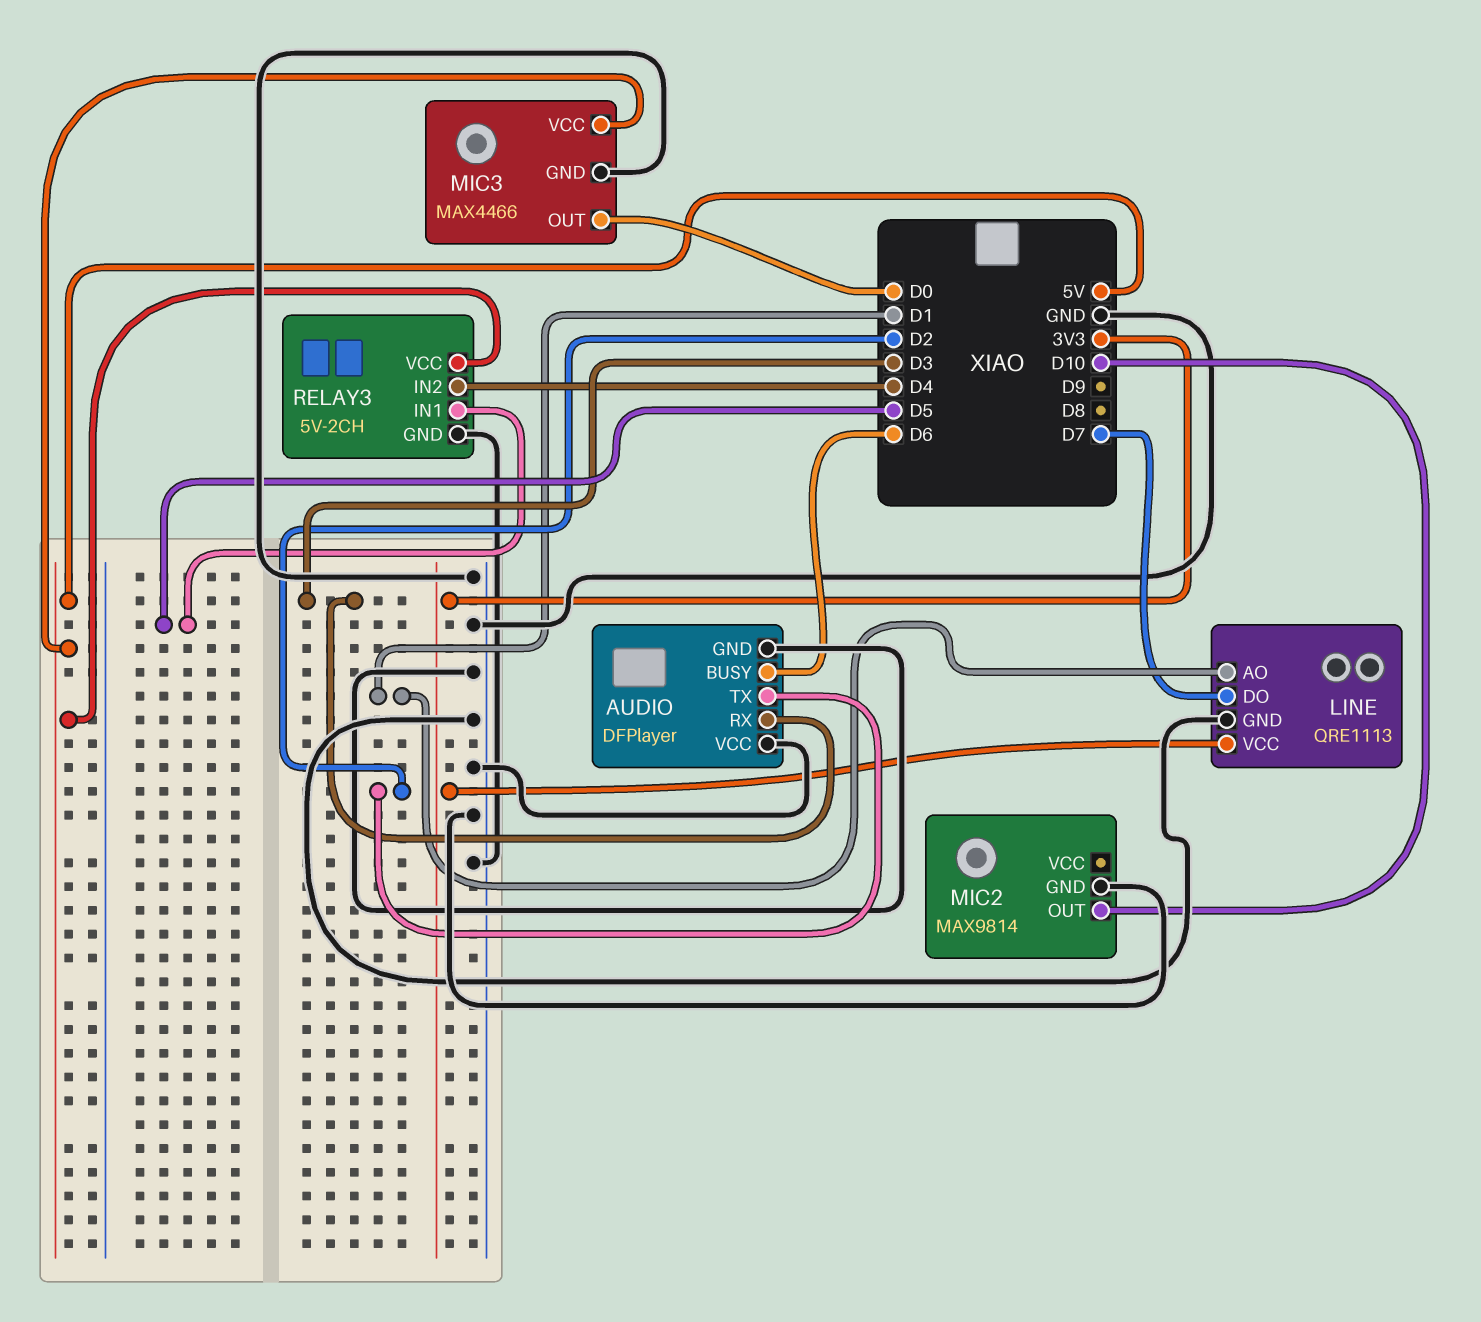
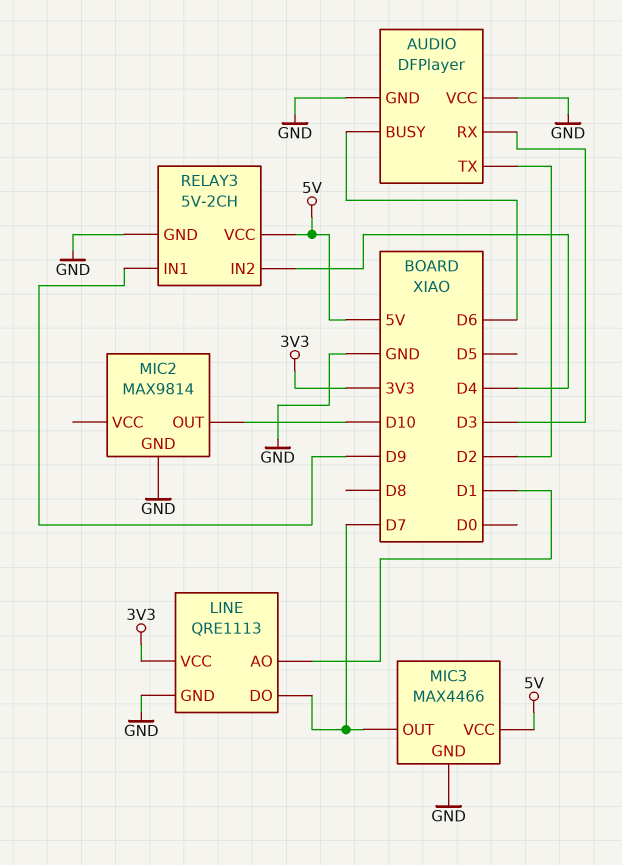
MIC3 pin OUT: D0 -> D7
RELAY3 pin IN1: D5 -> D9

